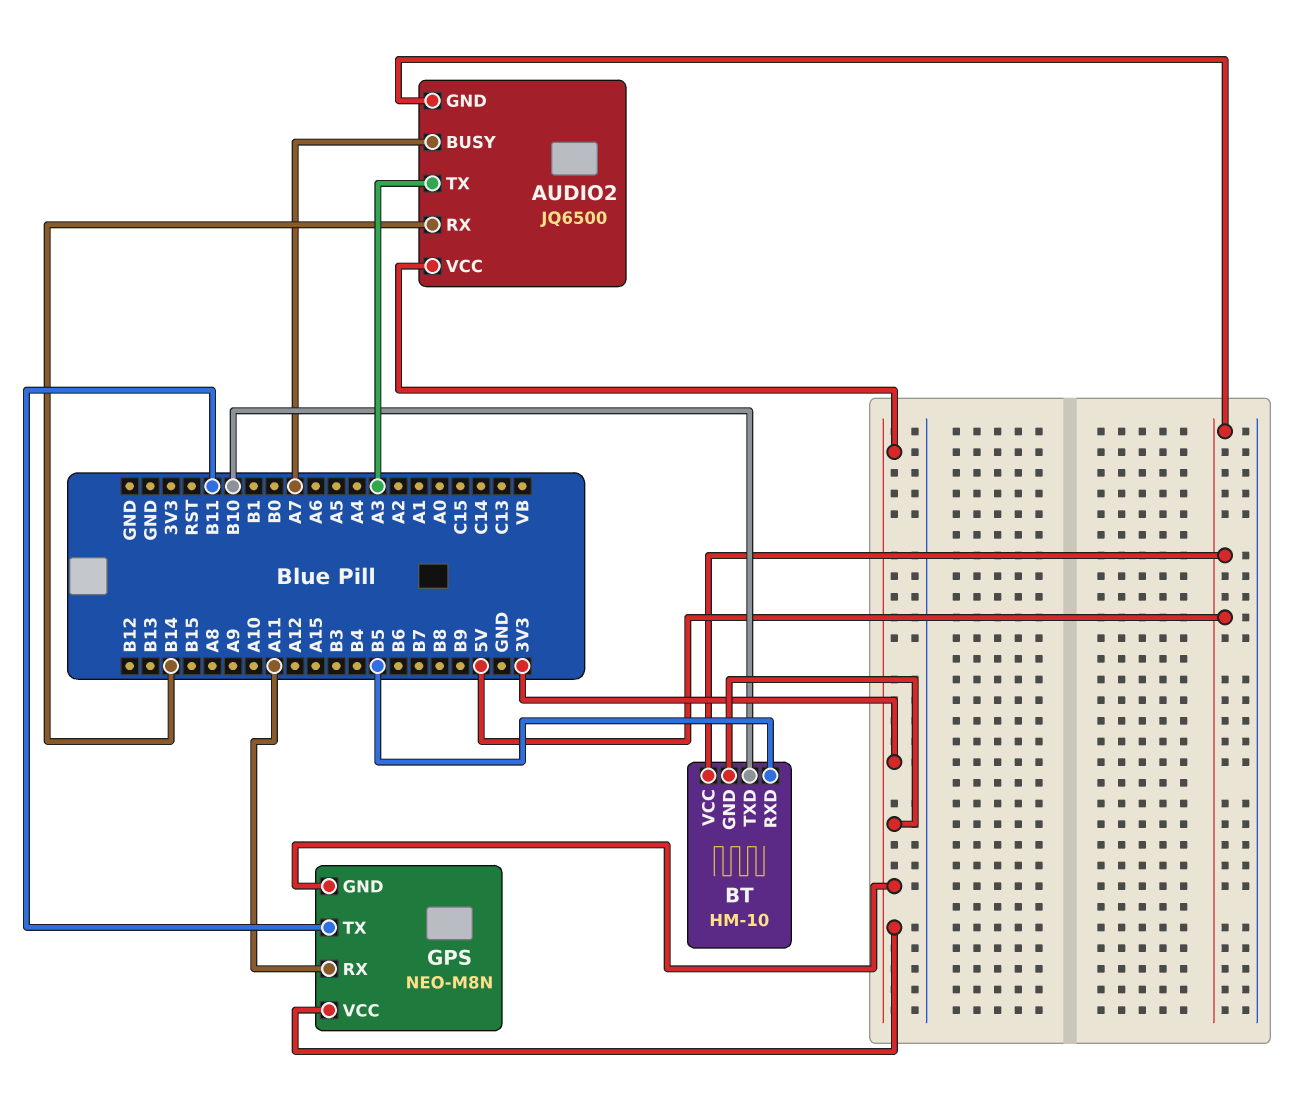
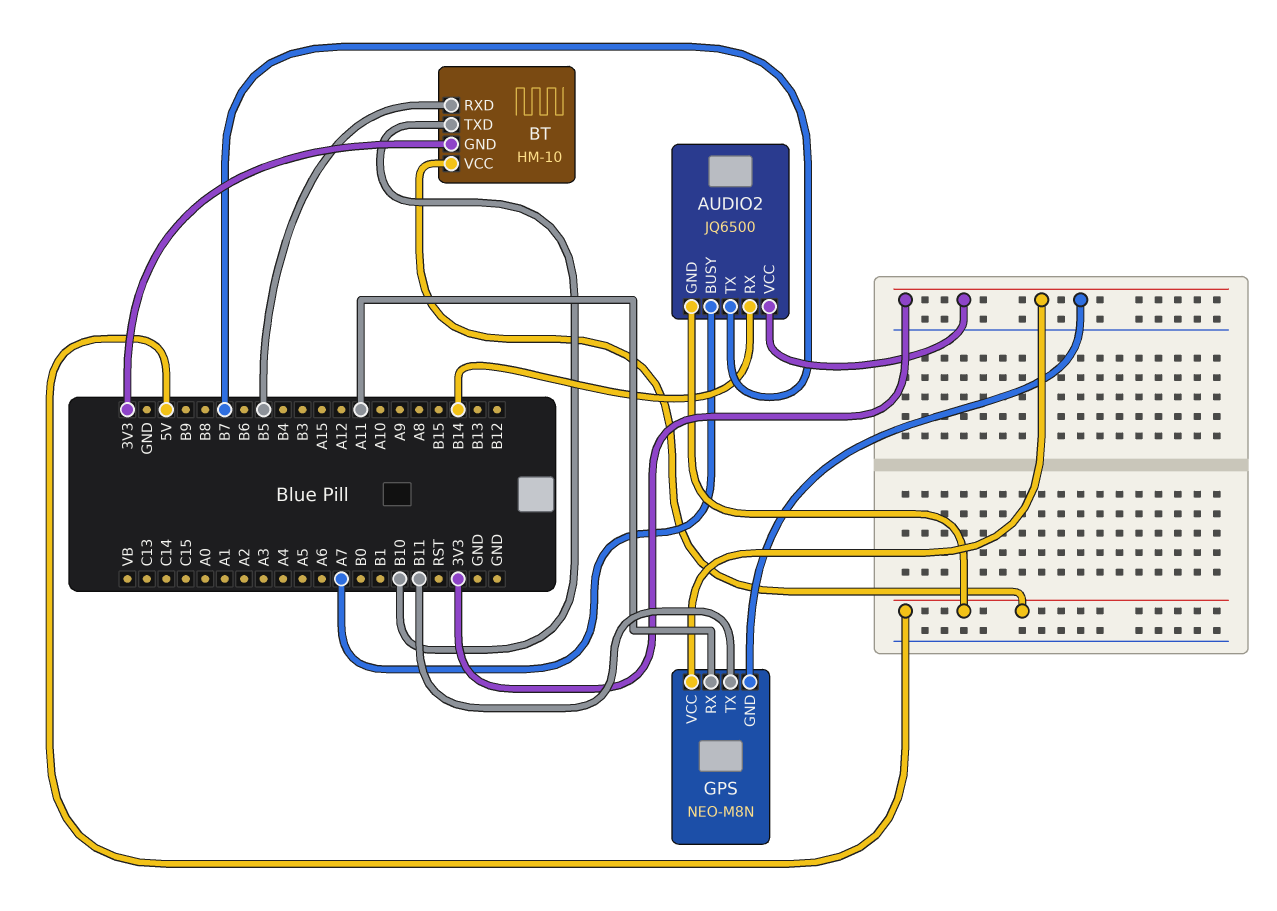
AUDIO2 pin TX: A3 -> B7

